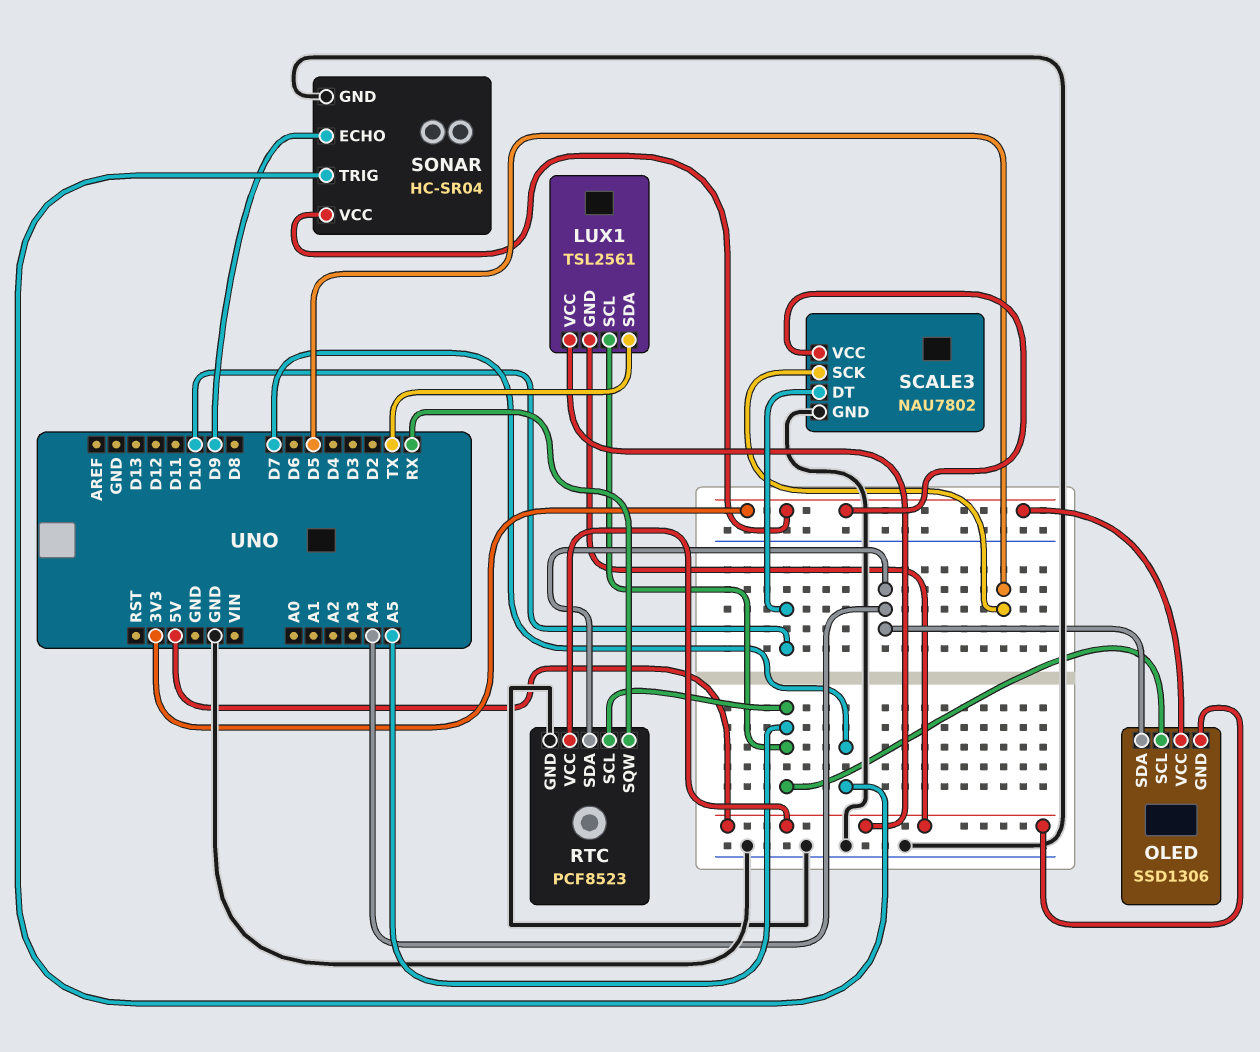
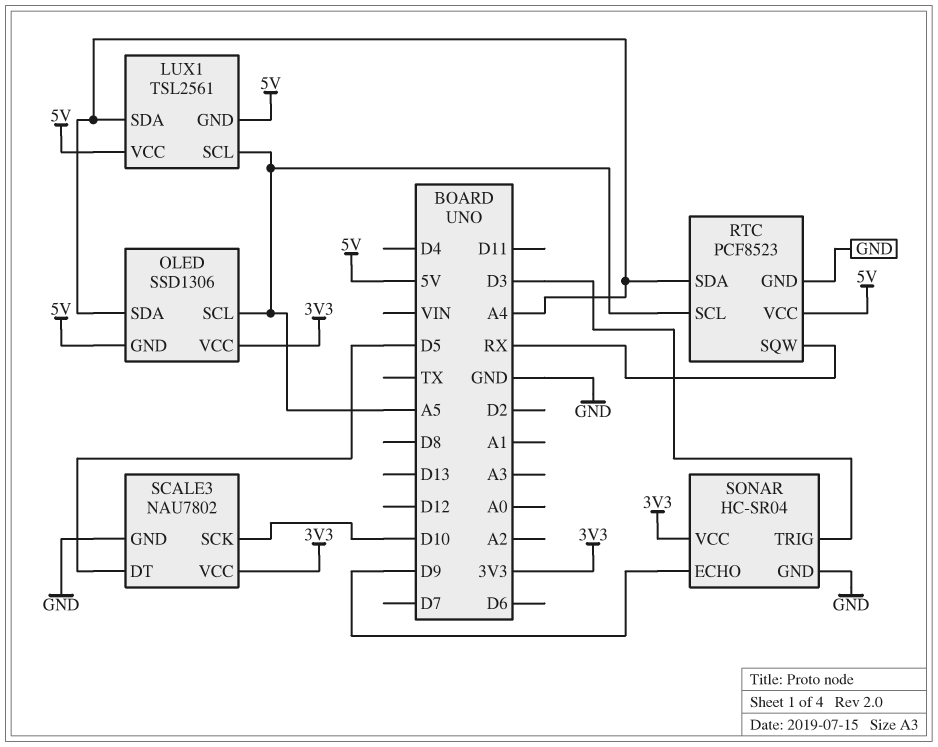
LUX1 pin SDA: TX -> A4
SCALE3 pin DT: D10 -> D5
SCALE3 pin SCK: D5 -> D10
SONAR pin TRIG: D7 -> D3

